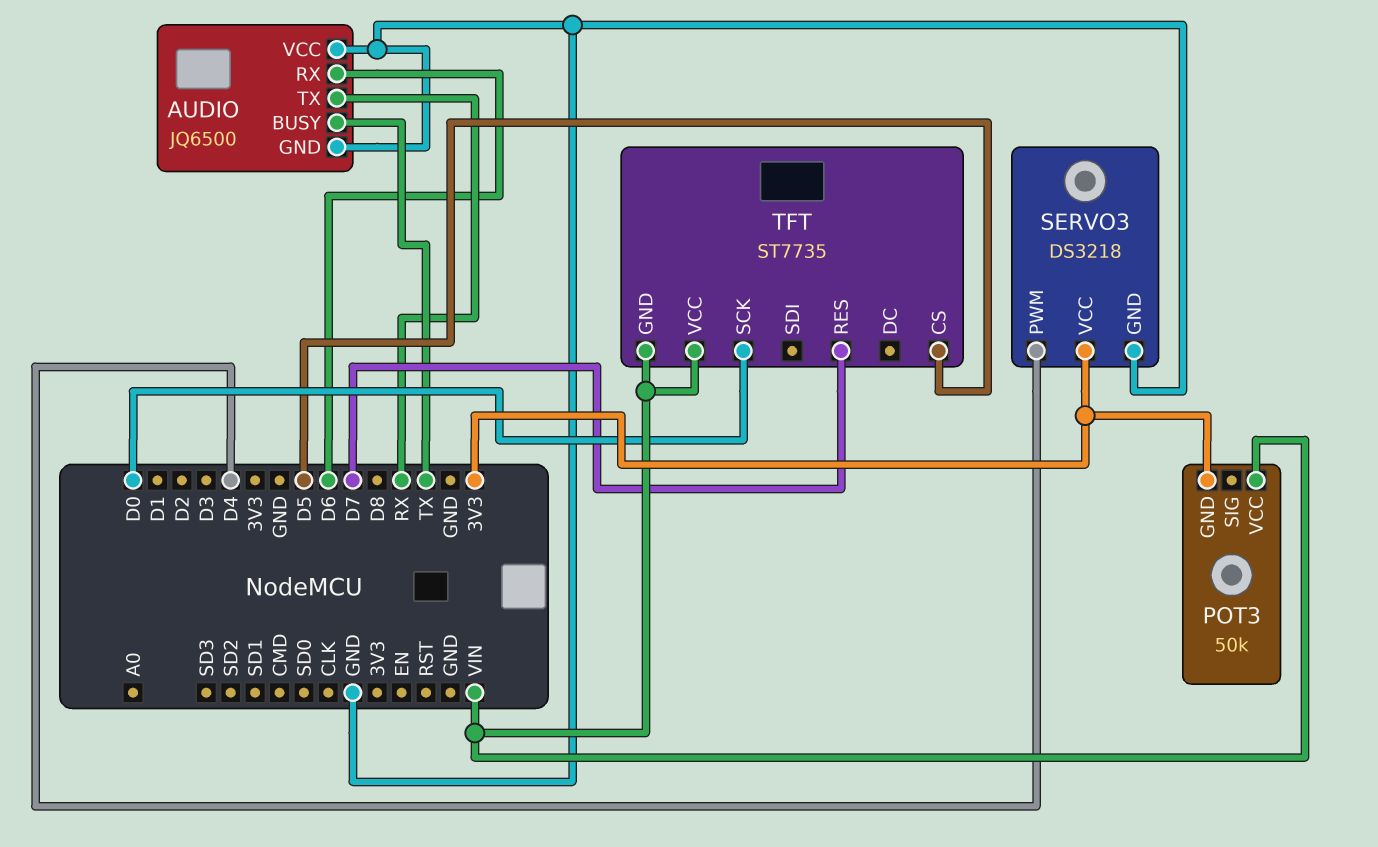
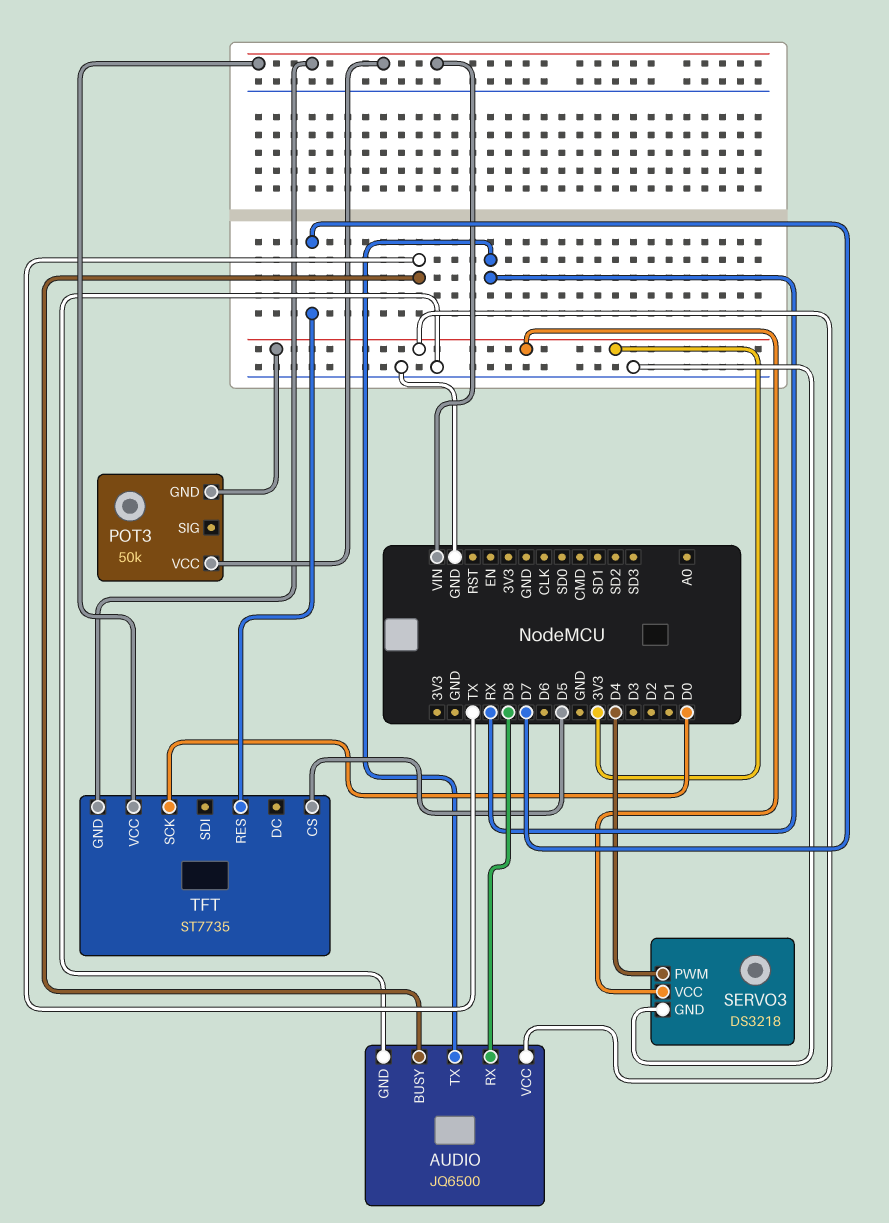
AUDIO pin RX: D6 -> D8
AUDIO pin VCC: GND -> 3V3

